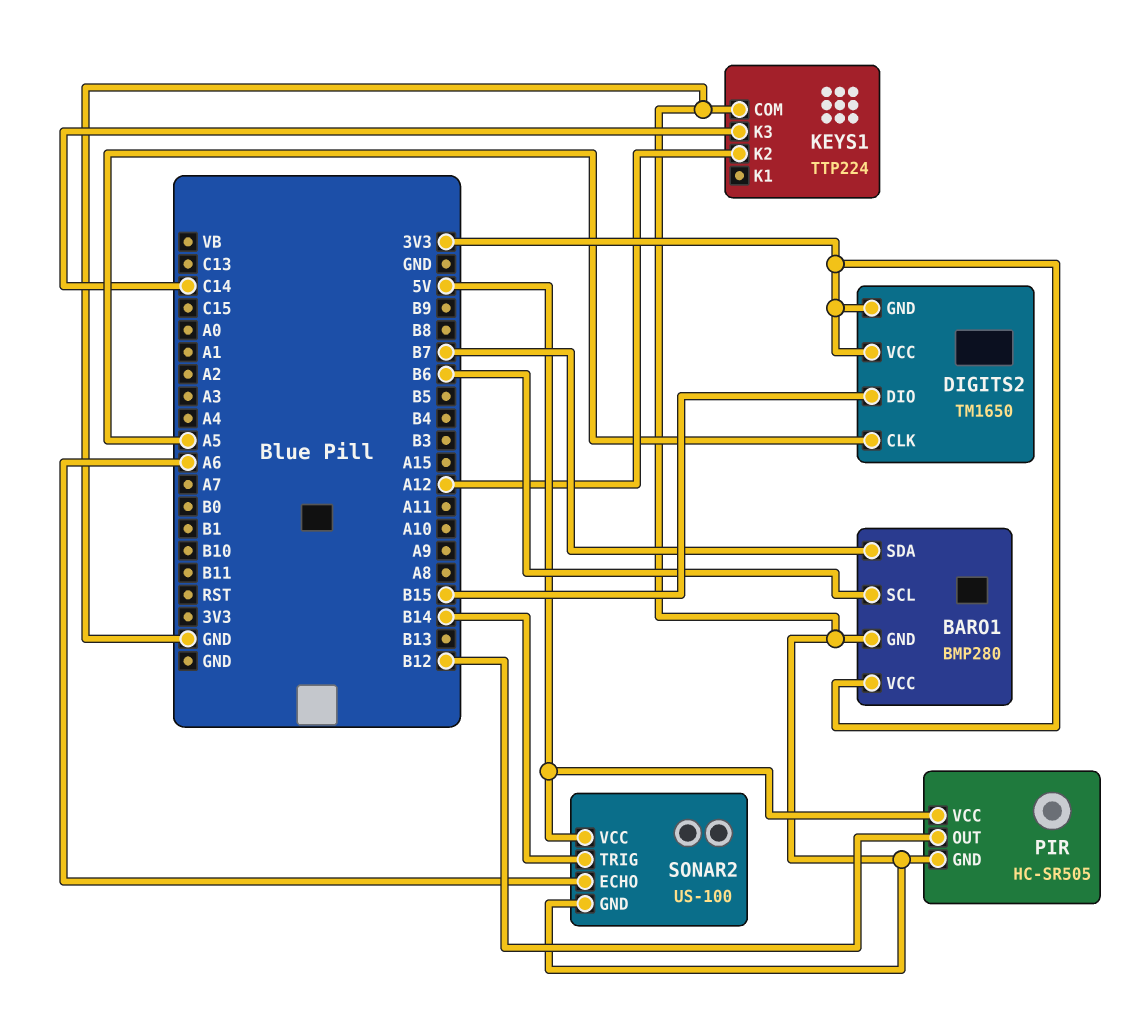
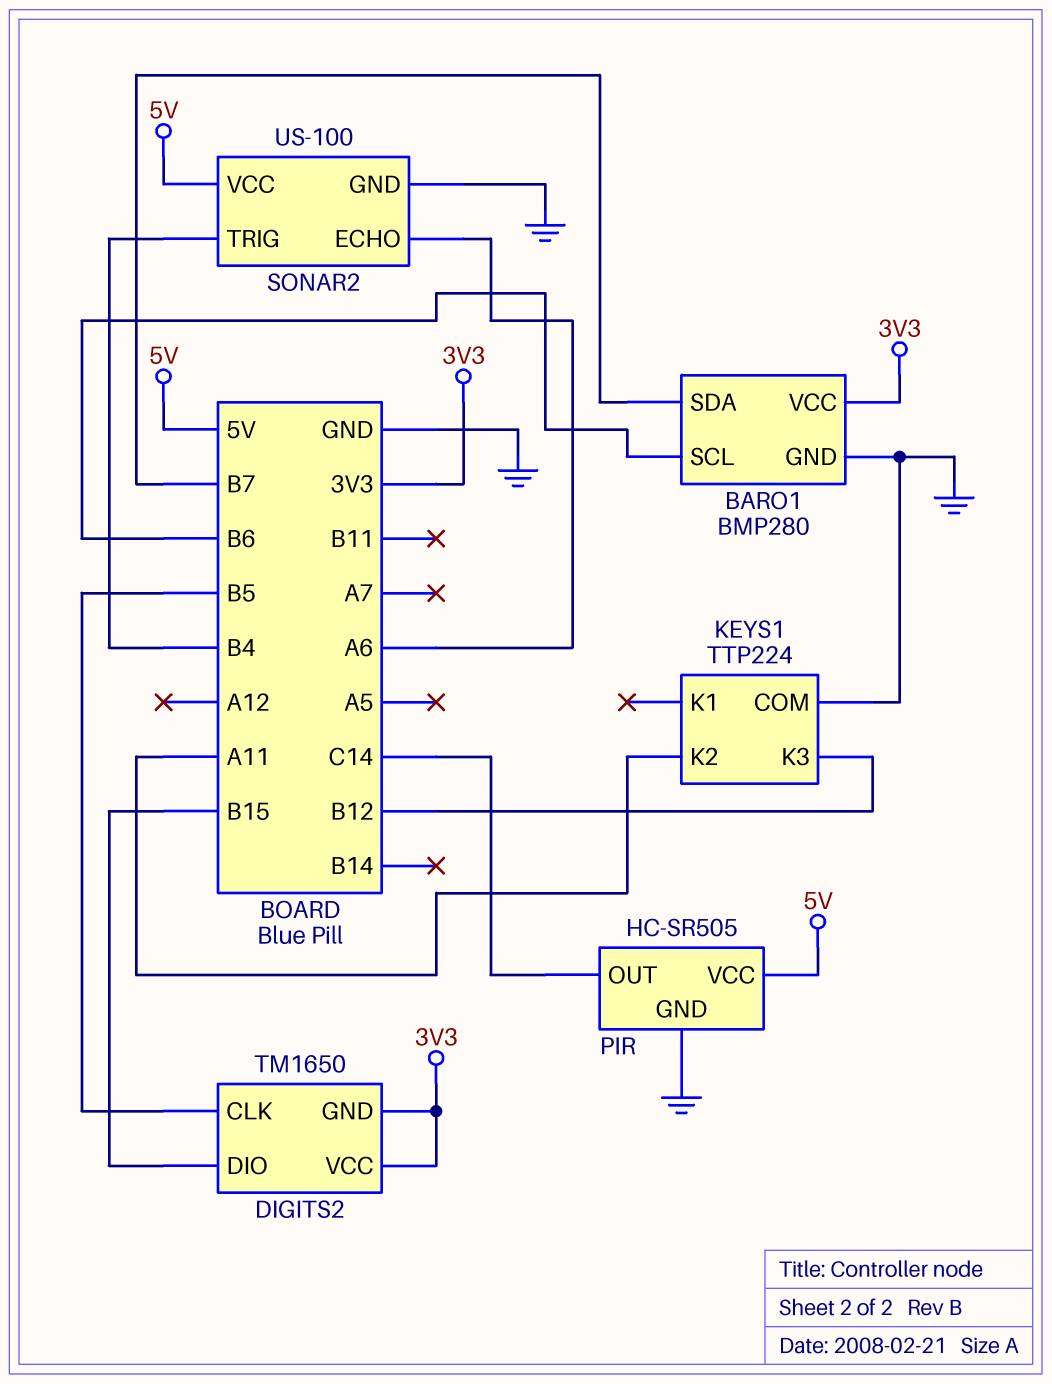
DIGITS2 pin CLK: A5 -> B5
KEYS1 pin K2: A12 -> A11
KEYS1 pin K3: C14 -> B12
PIR pin OUT: B12 -> C14
SONAR2 pin TRIG: B14 -> B4

